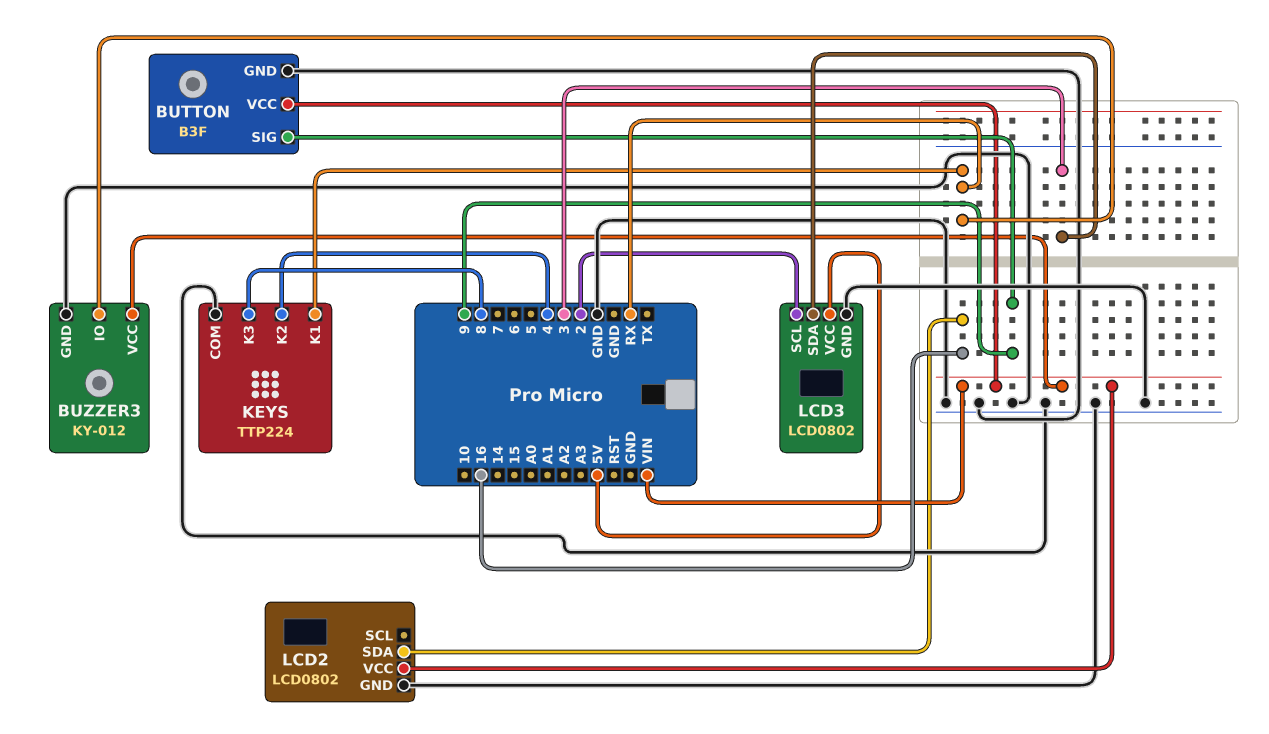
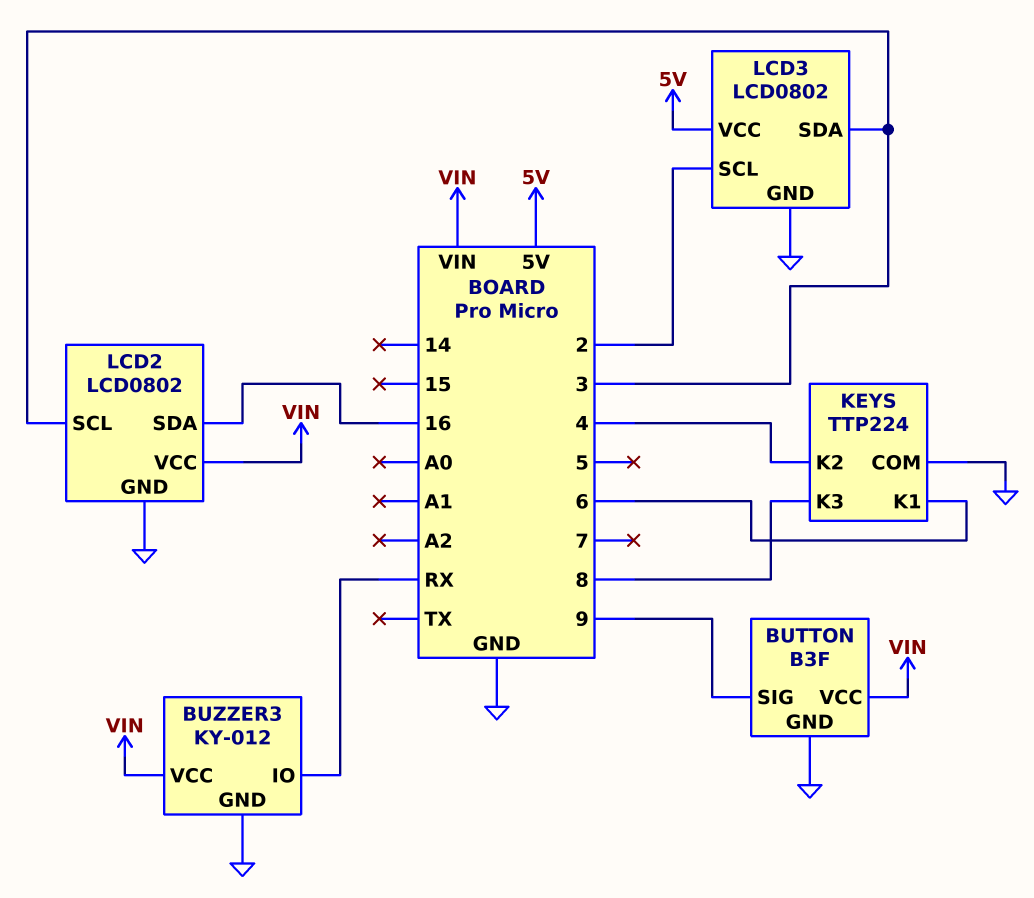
KEYS pin K1: RX -> 6
LCD2 pin SCL: none -> 3

